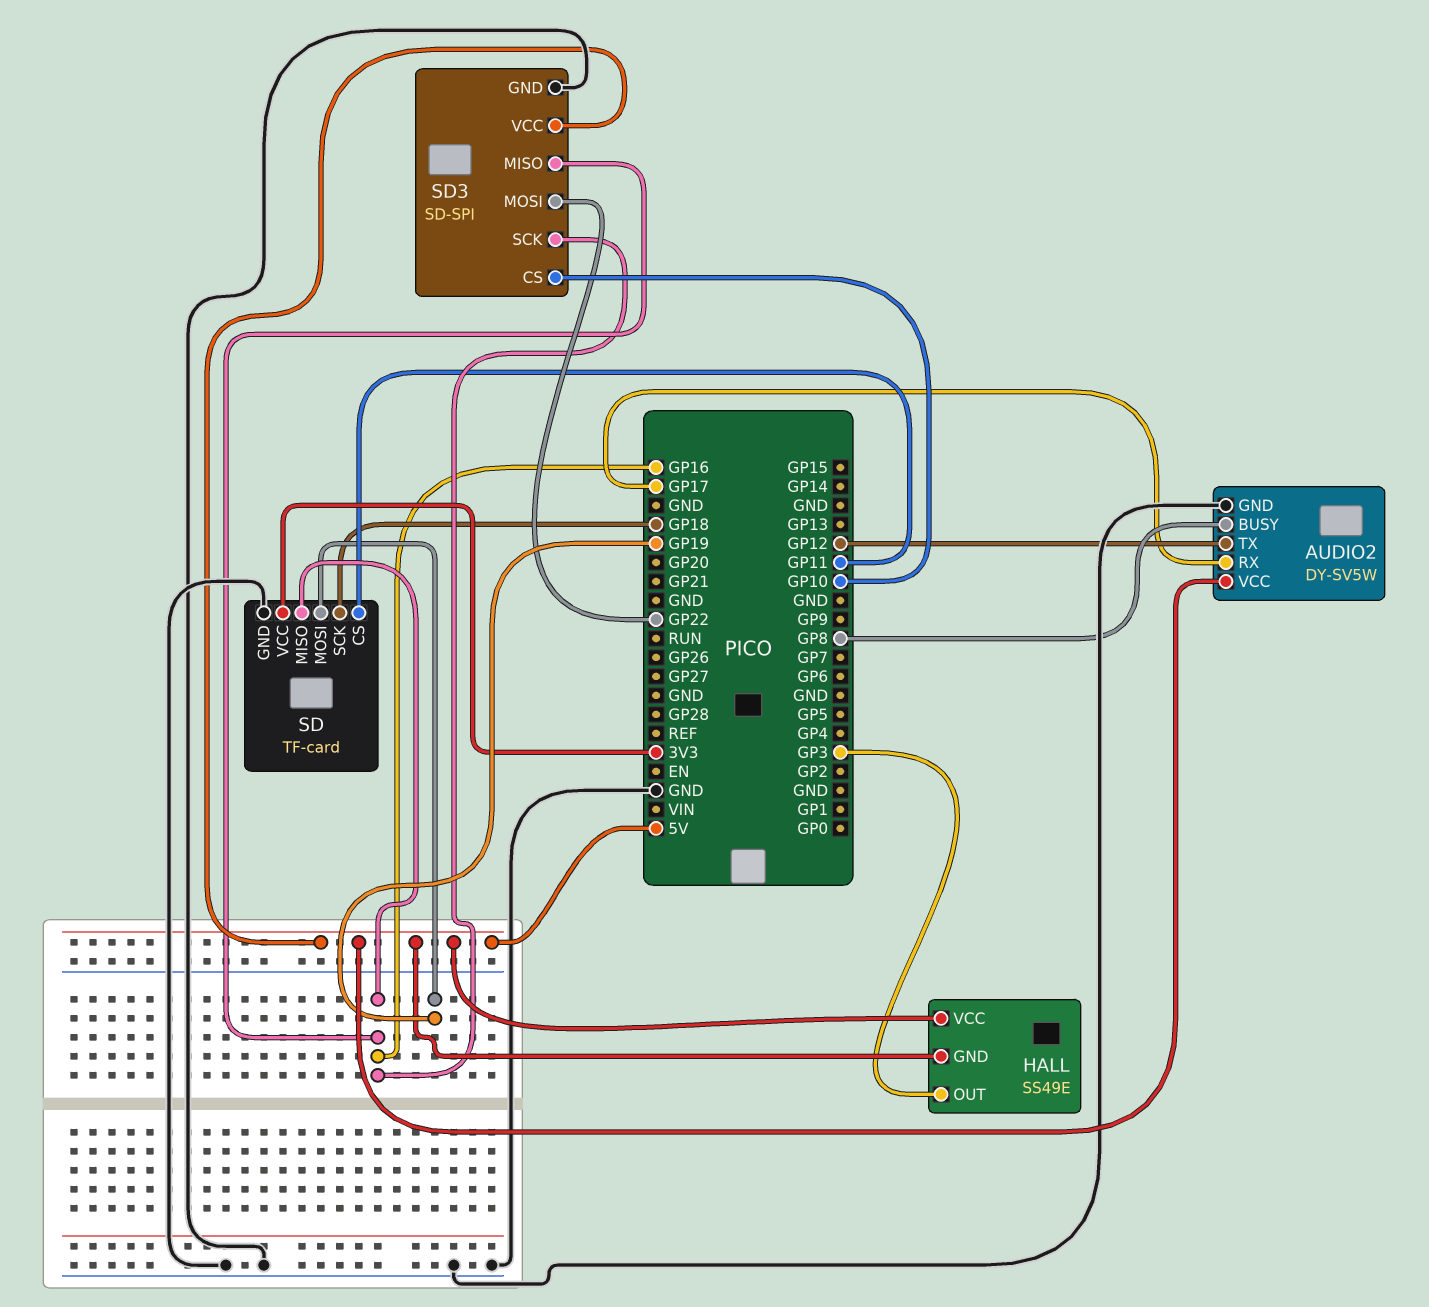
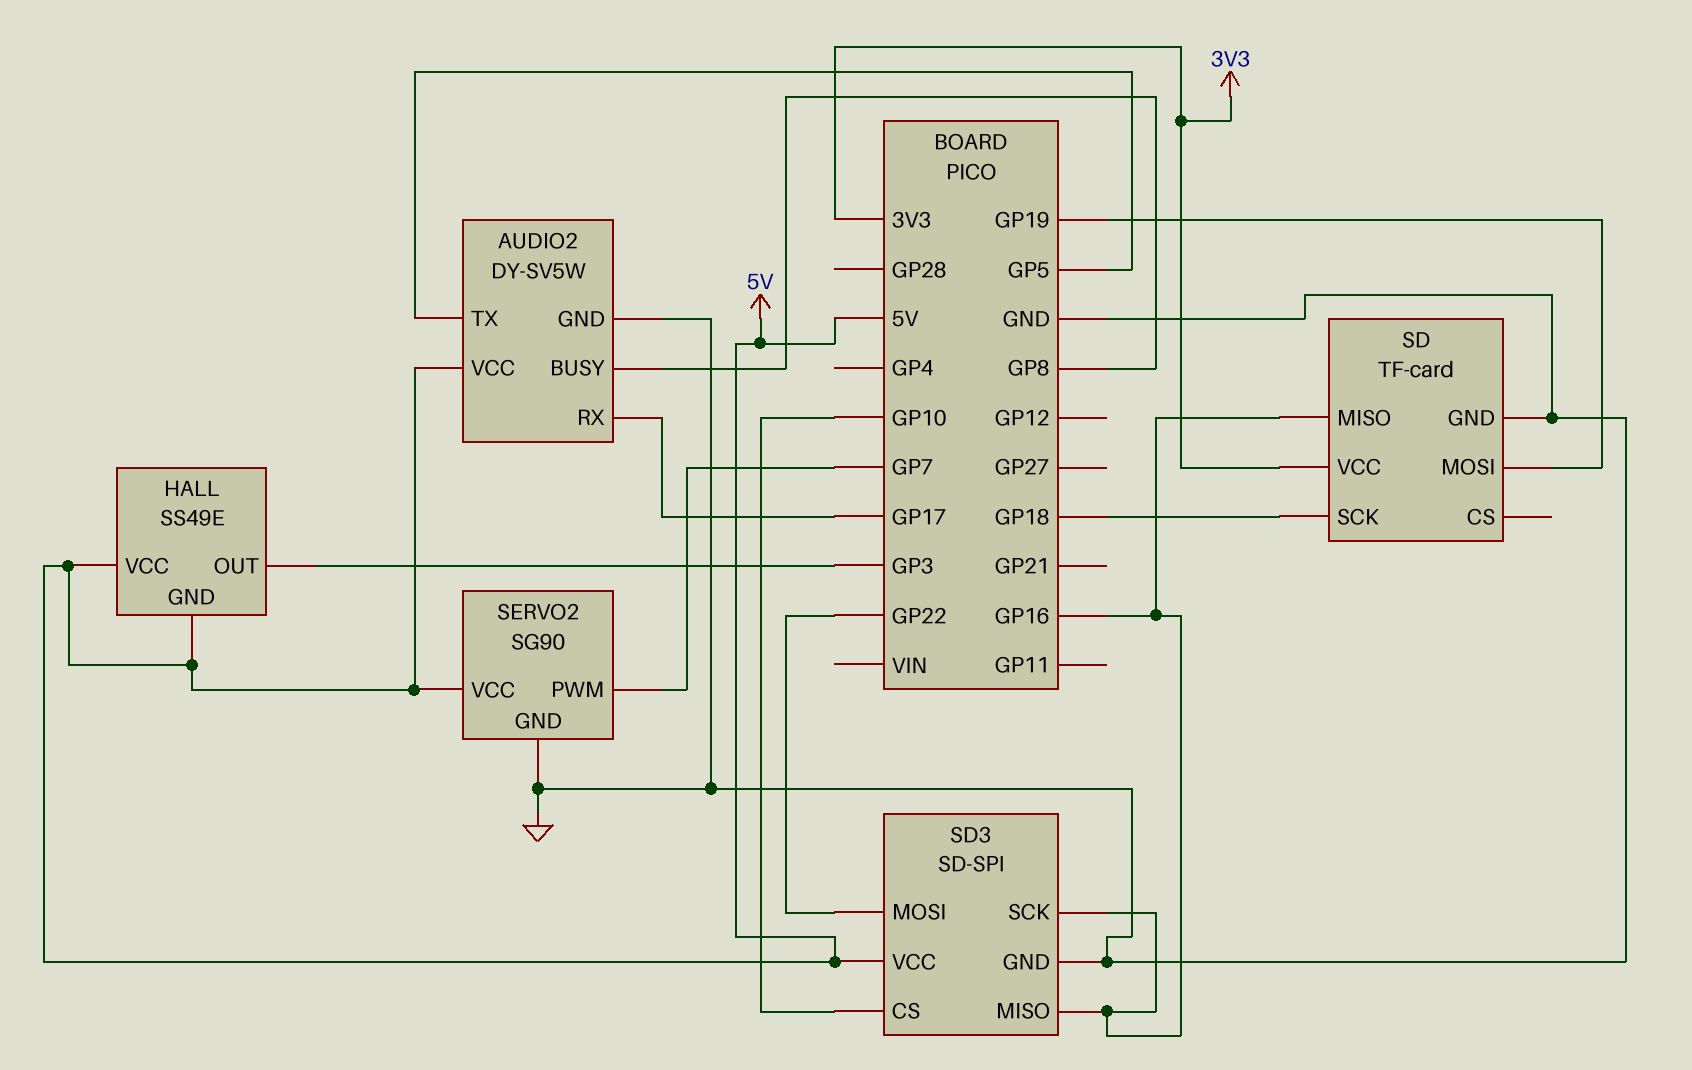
AUDIO2 pin TX: GP12 -> GP5
SD pin CS: GP11 -> none
SERVO2: none -> SG90
SERVO2 pin GND: none -> GND
SERVO2 pin PWM: none -> GP7
SERVO2 pin VCC: none -> 5V

